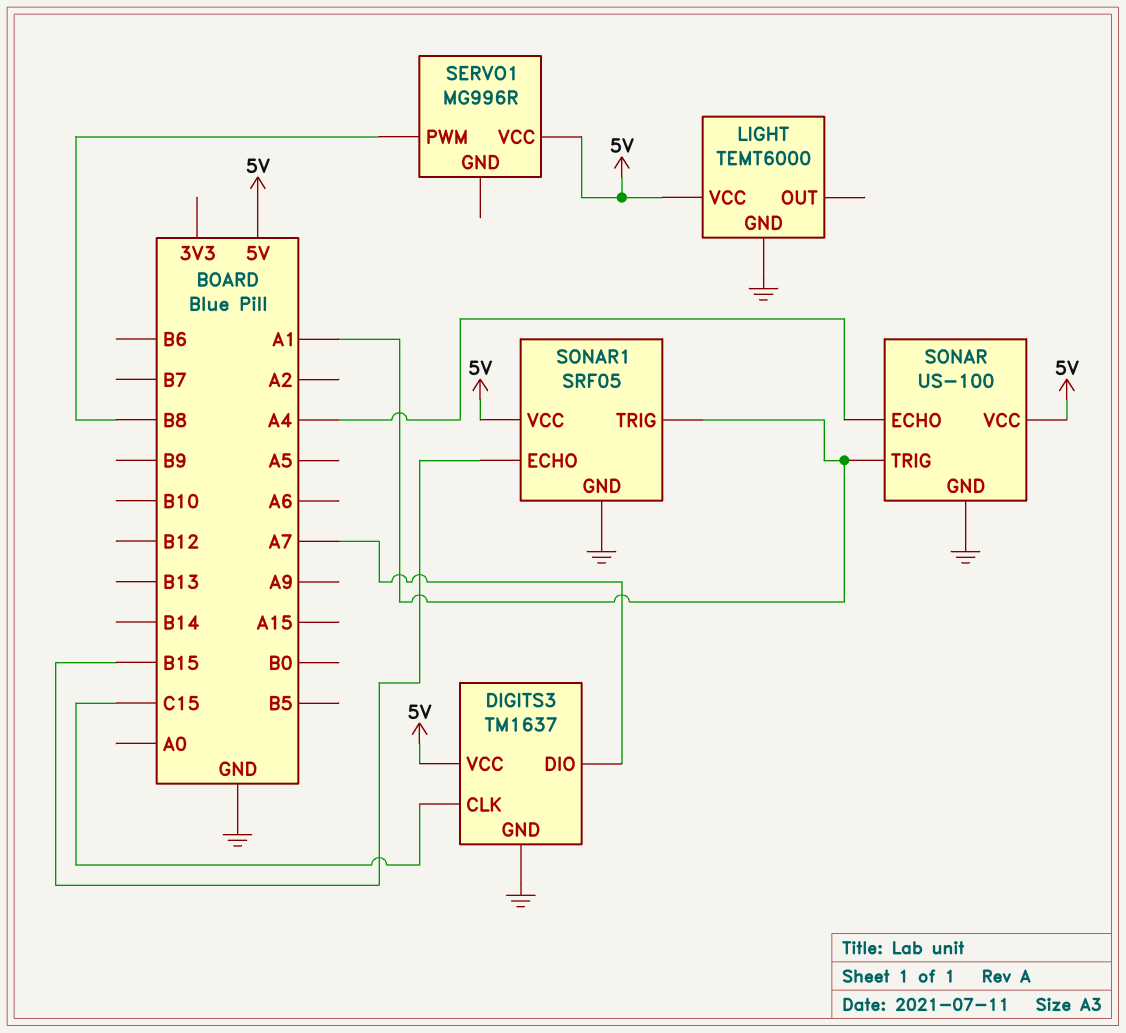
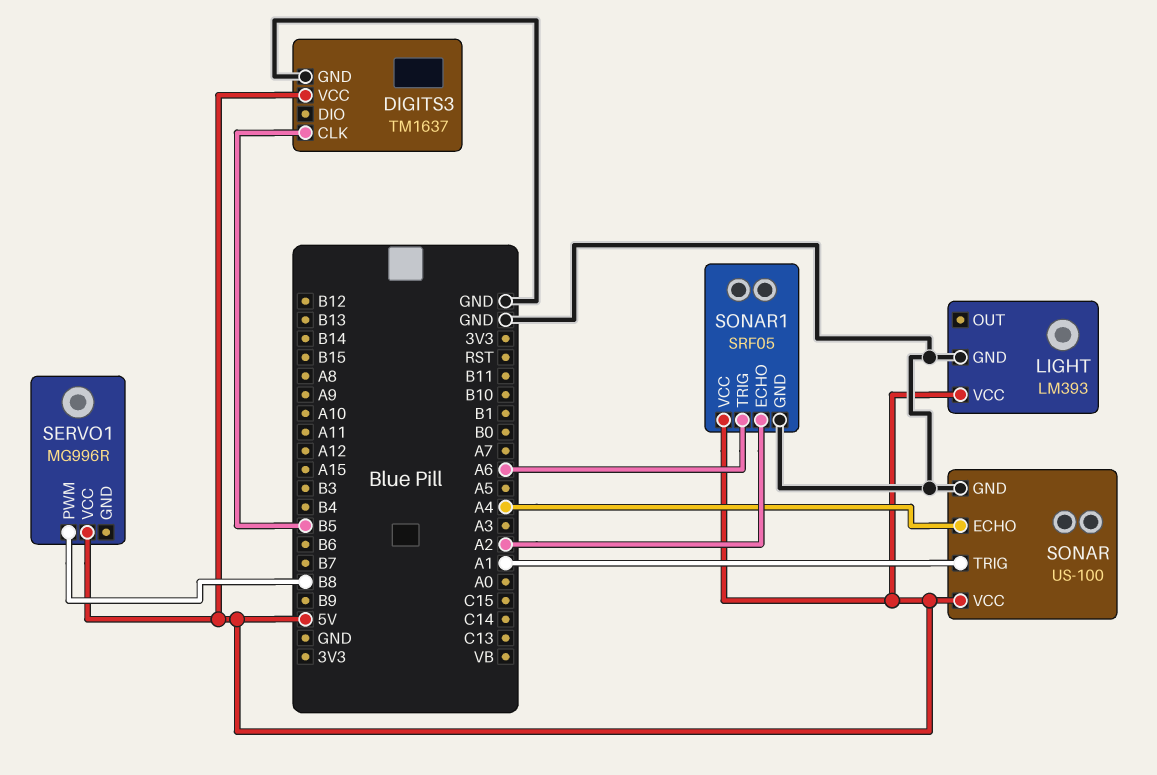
DIGITS3 pin CLK: C15 -> B5
DIGITS3 pin DIO: A7 -> none
LIGHT: TEMT6000 -> LM393
SONAR1 pin ECHO: B15 -> A2
SONAR1 pin TRIG: A1 -> A6

